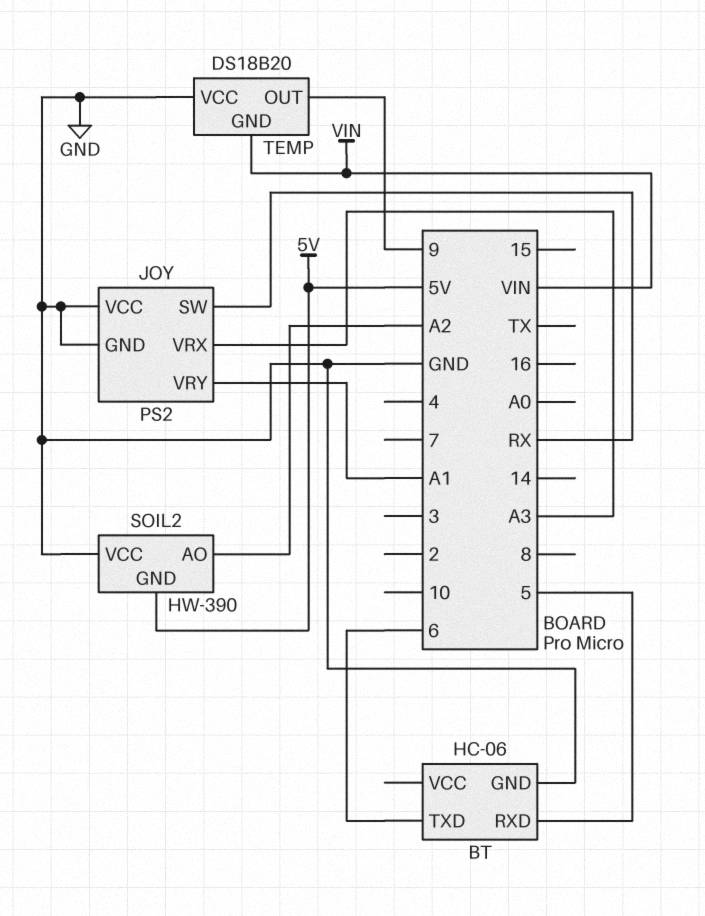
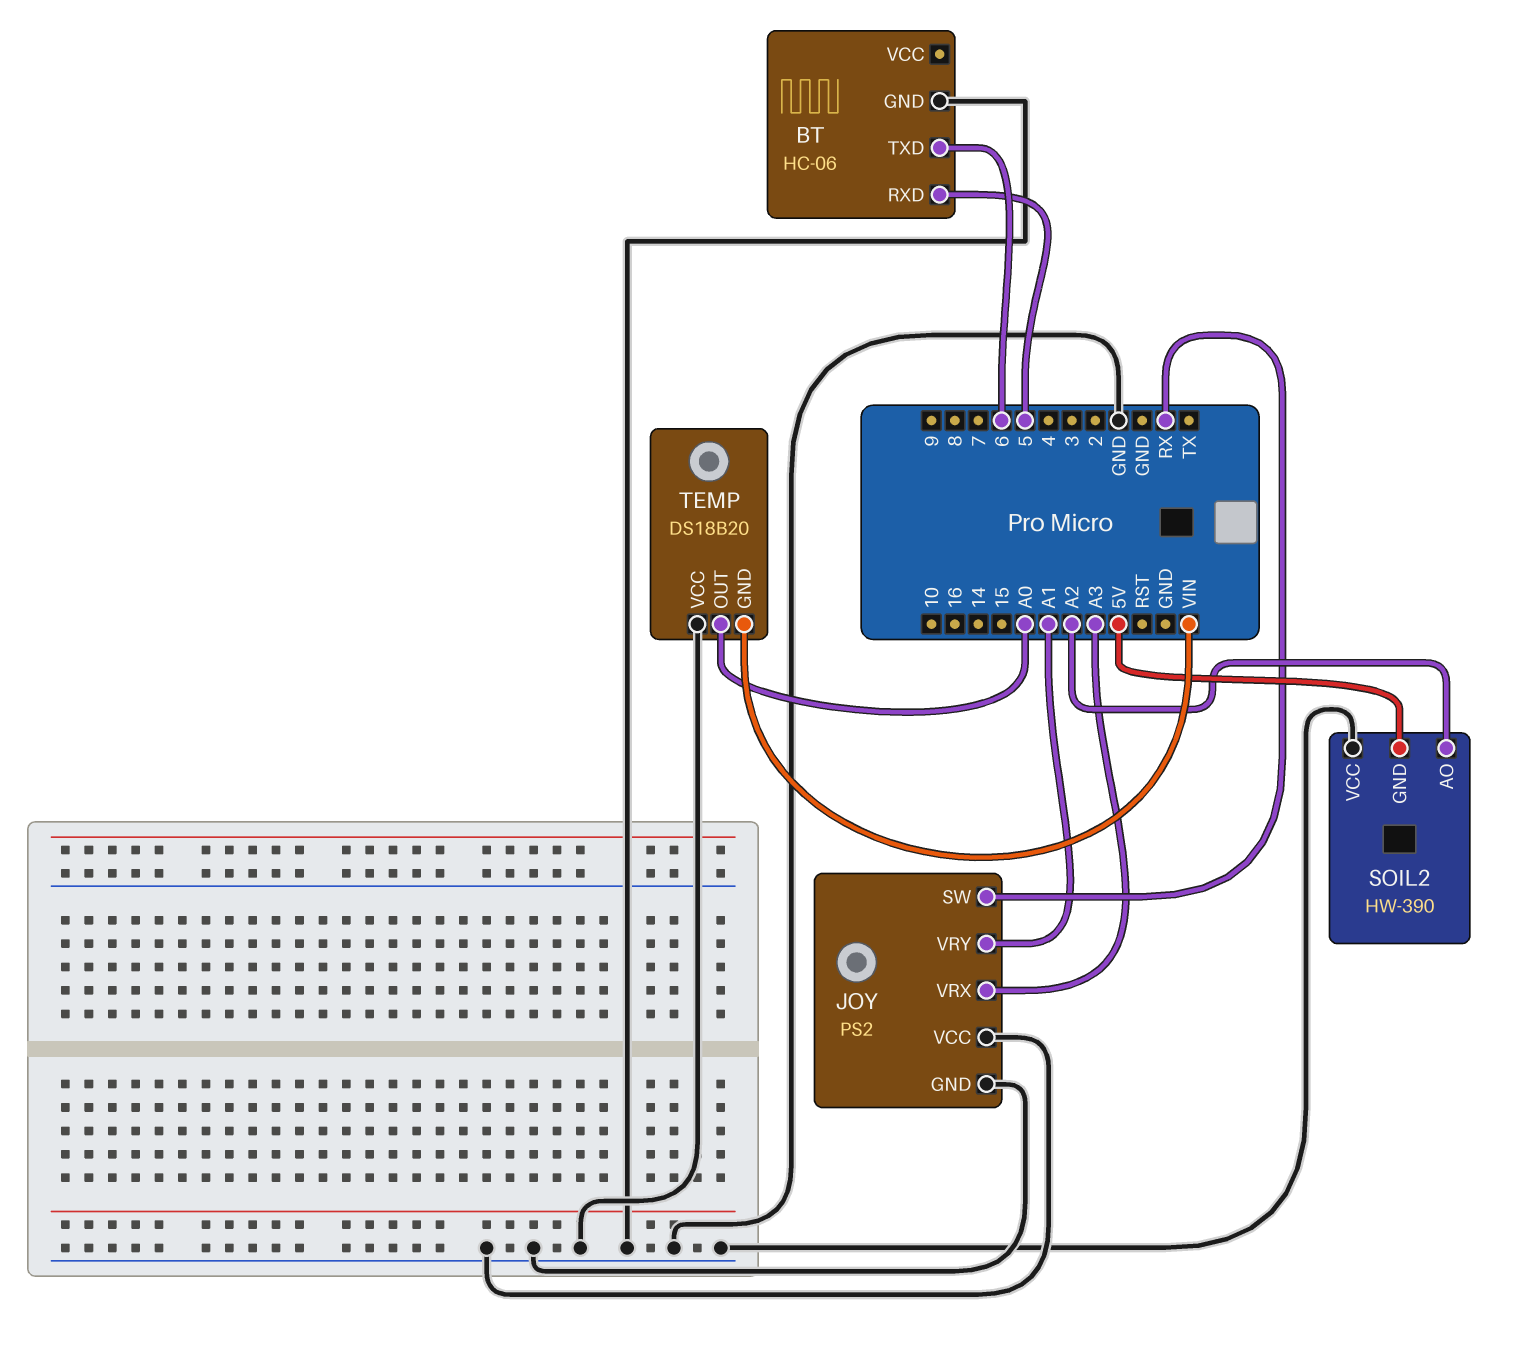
TEMP pin OUT: 9 -> A0

